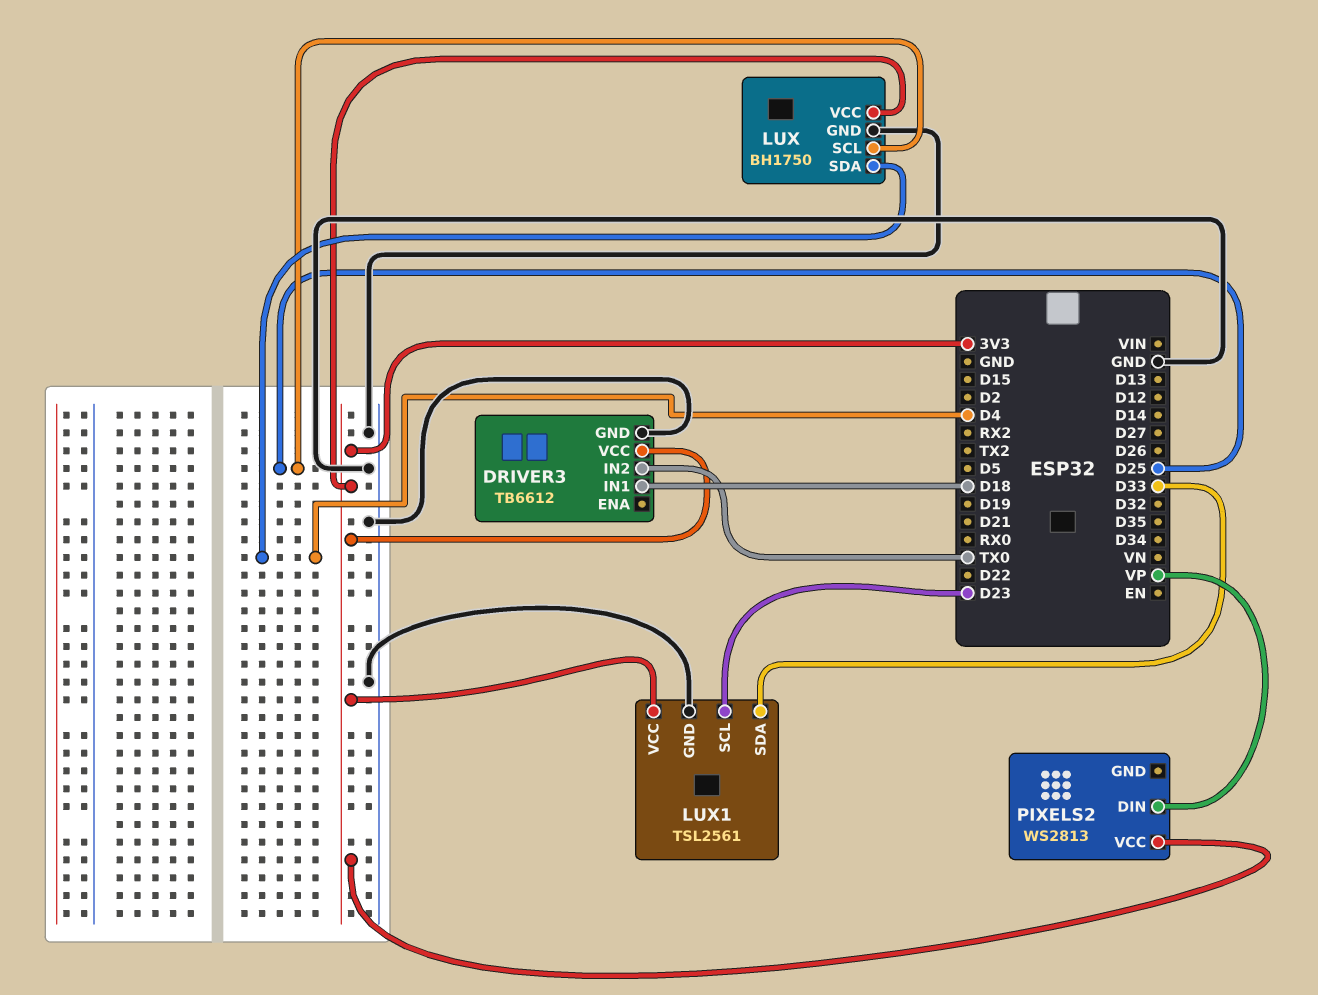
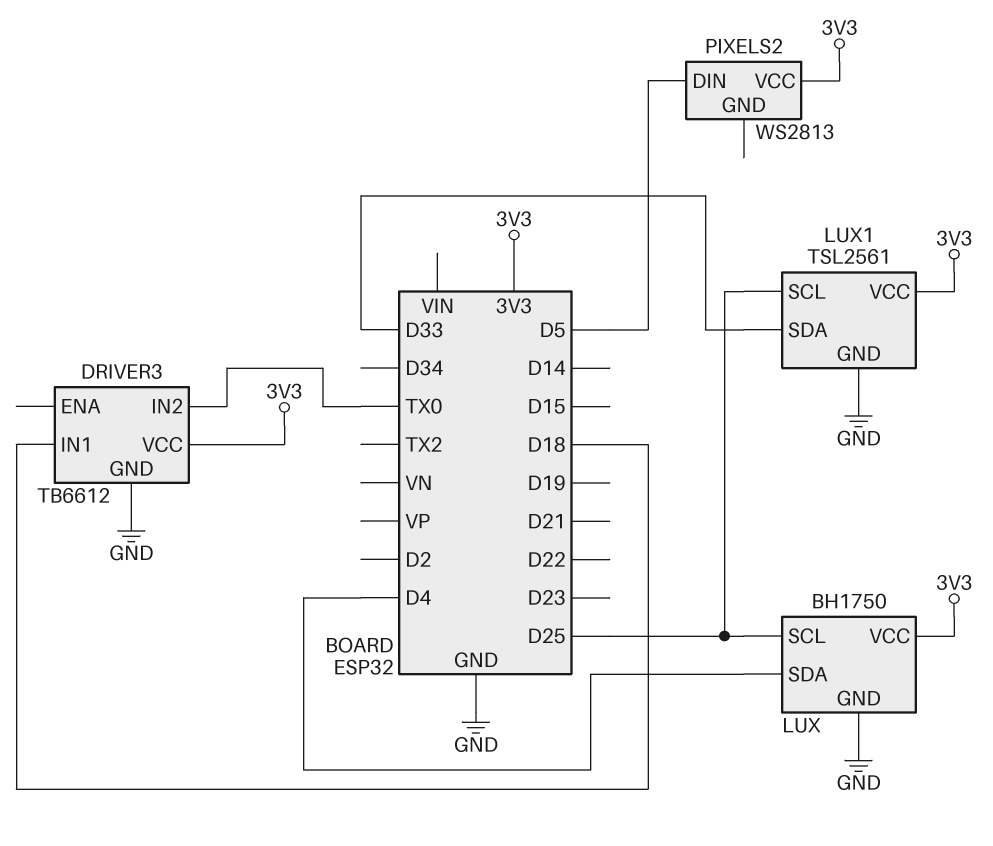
LUX1 pin SCL: D23 -> D25
PIXELS2 pin DIN: VP -> D5

